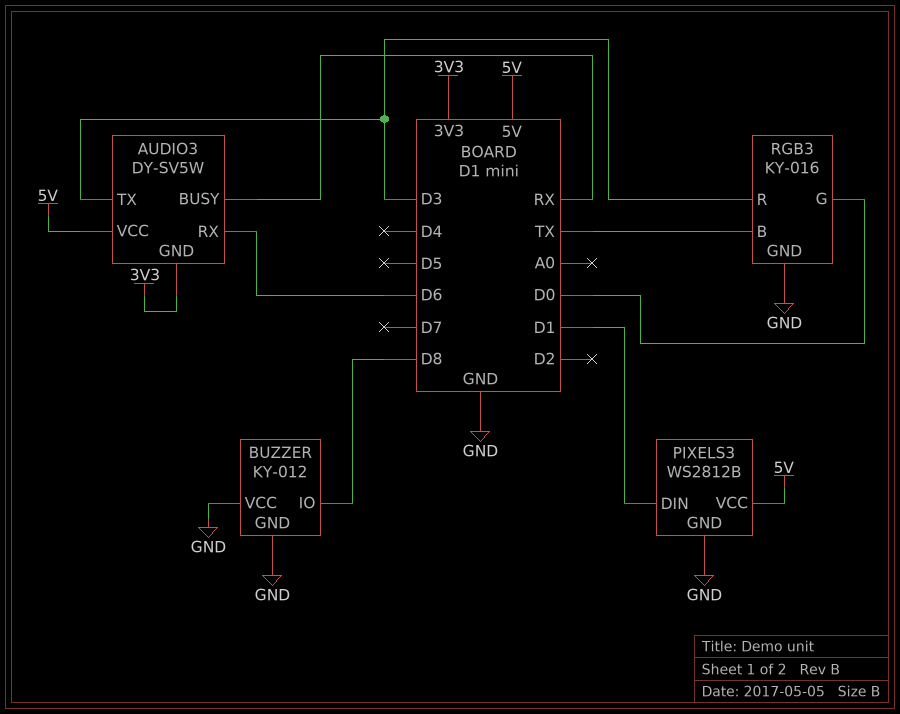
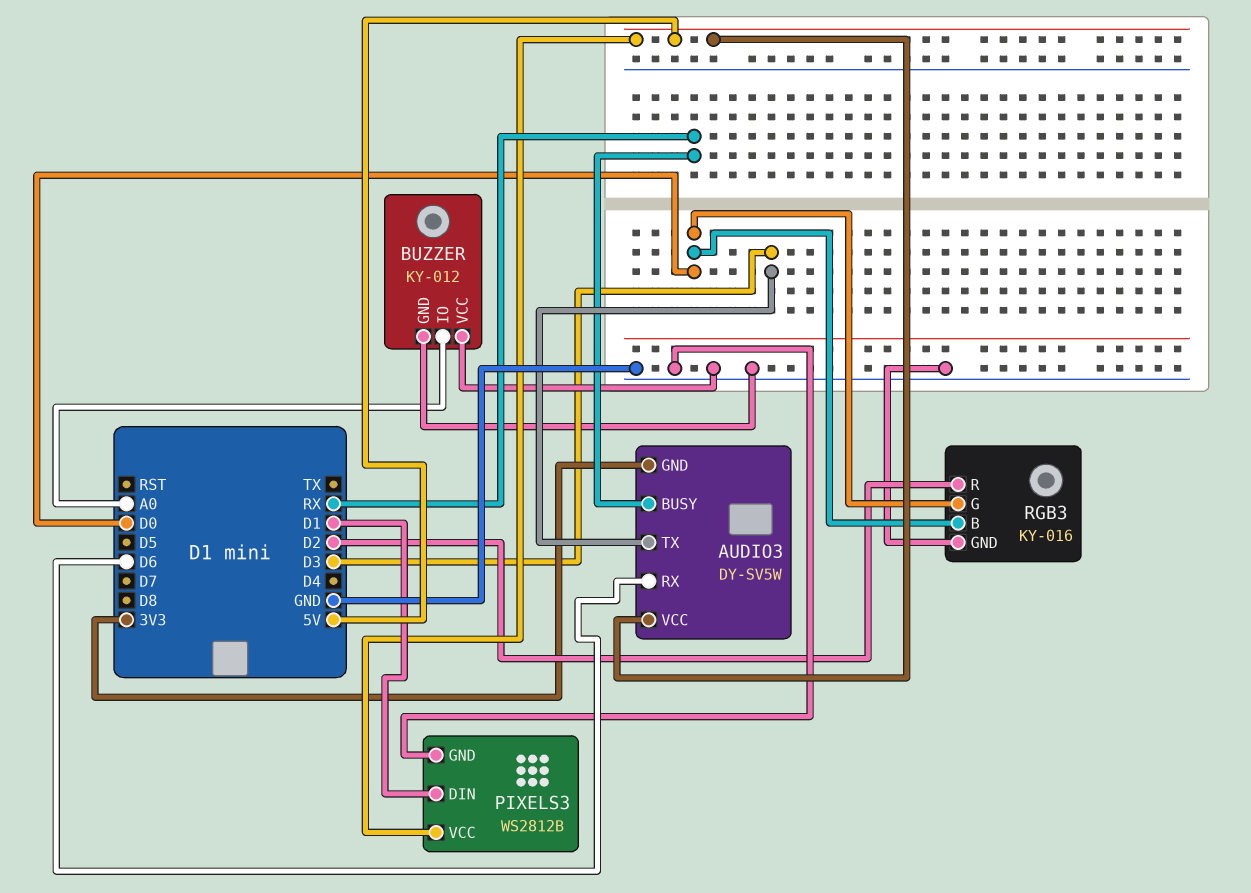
BUZZER pin IO: D8 -> A0
RGB3 pin B: TX -> D0
RGB3 pin R: D3 -> D2

